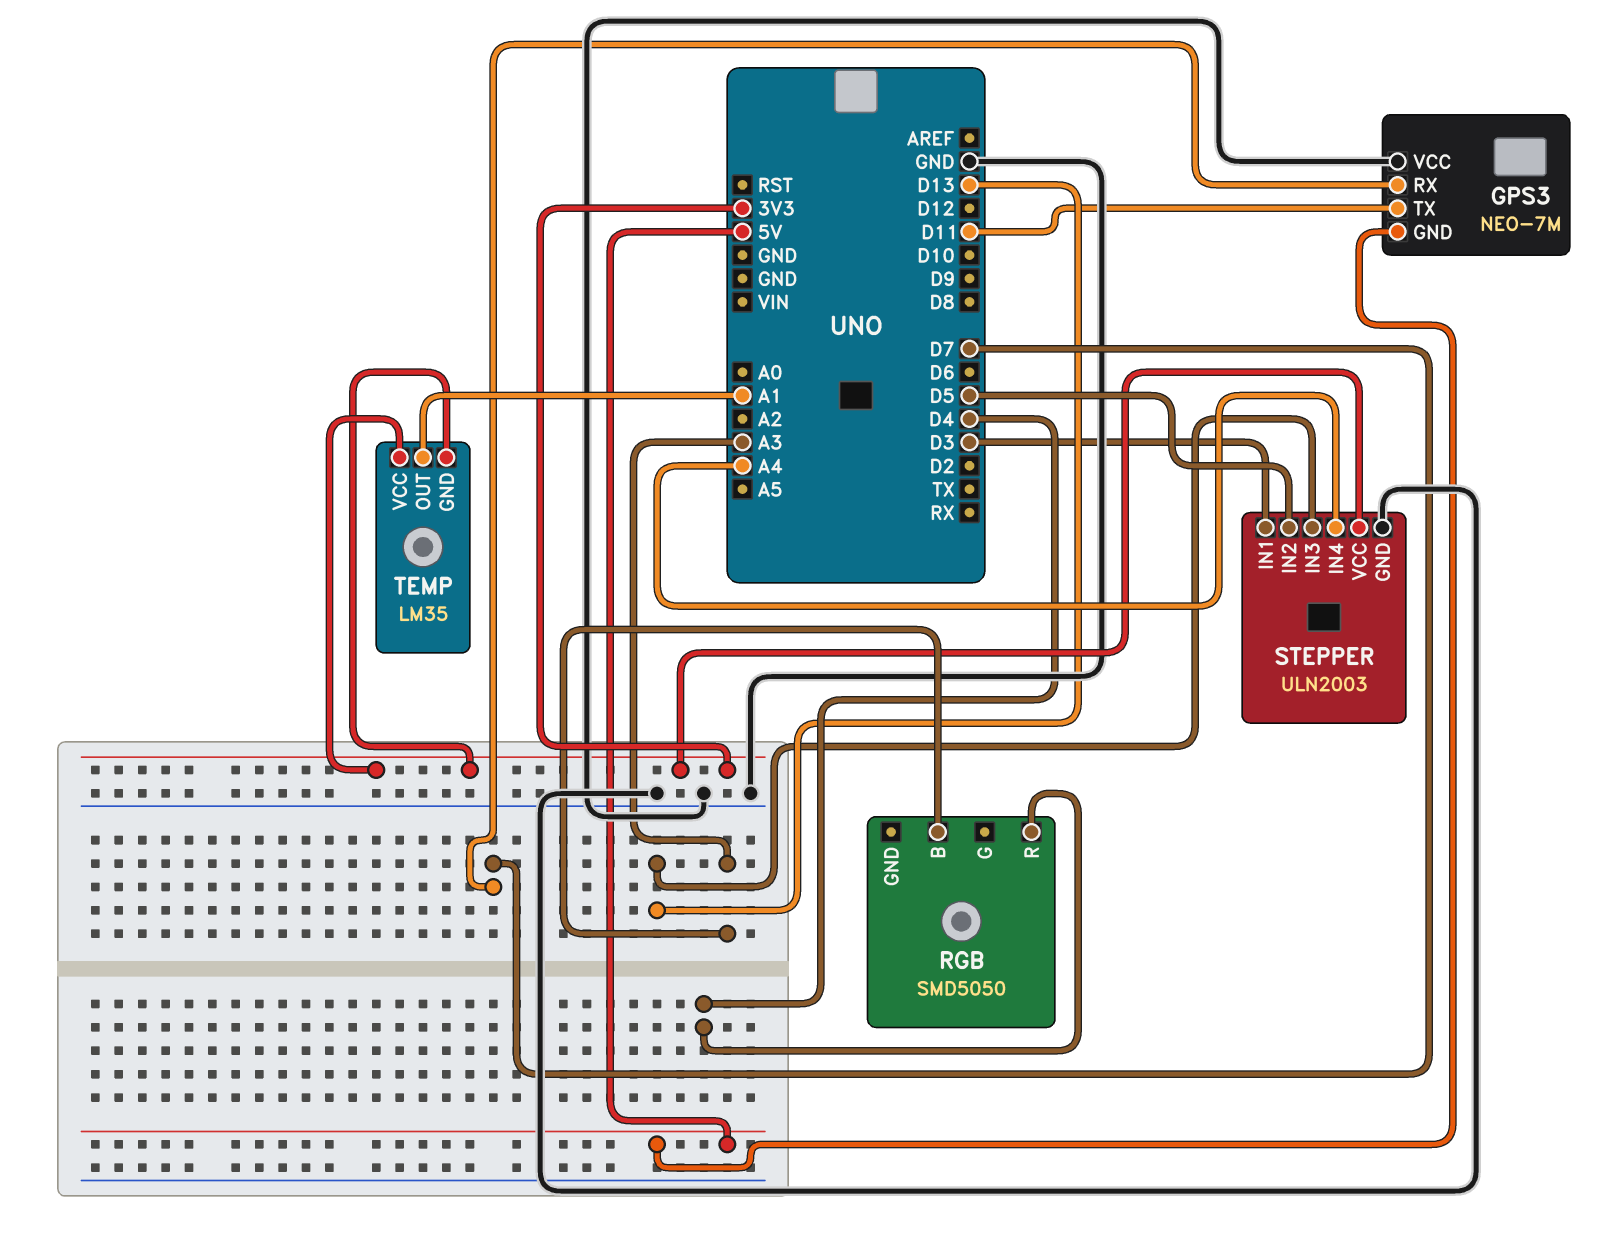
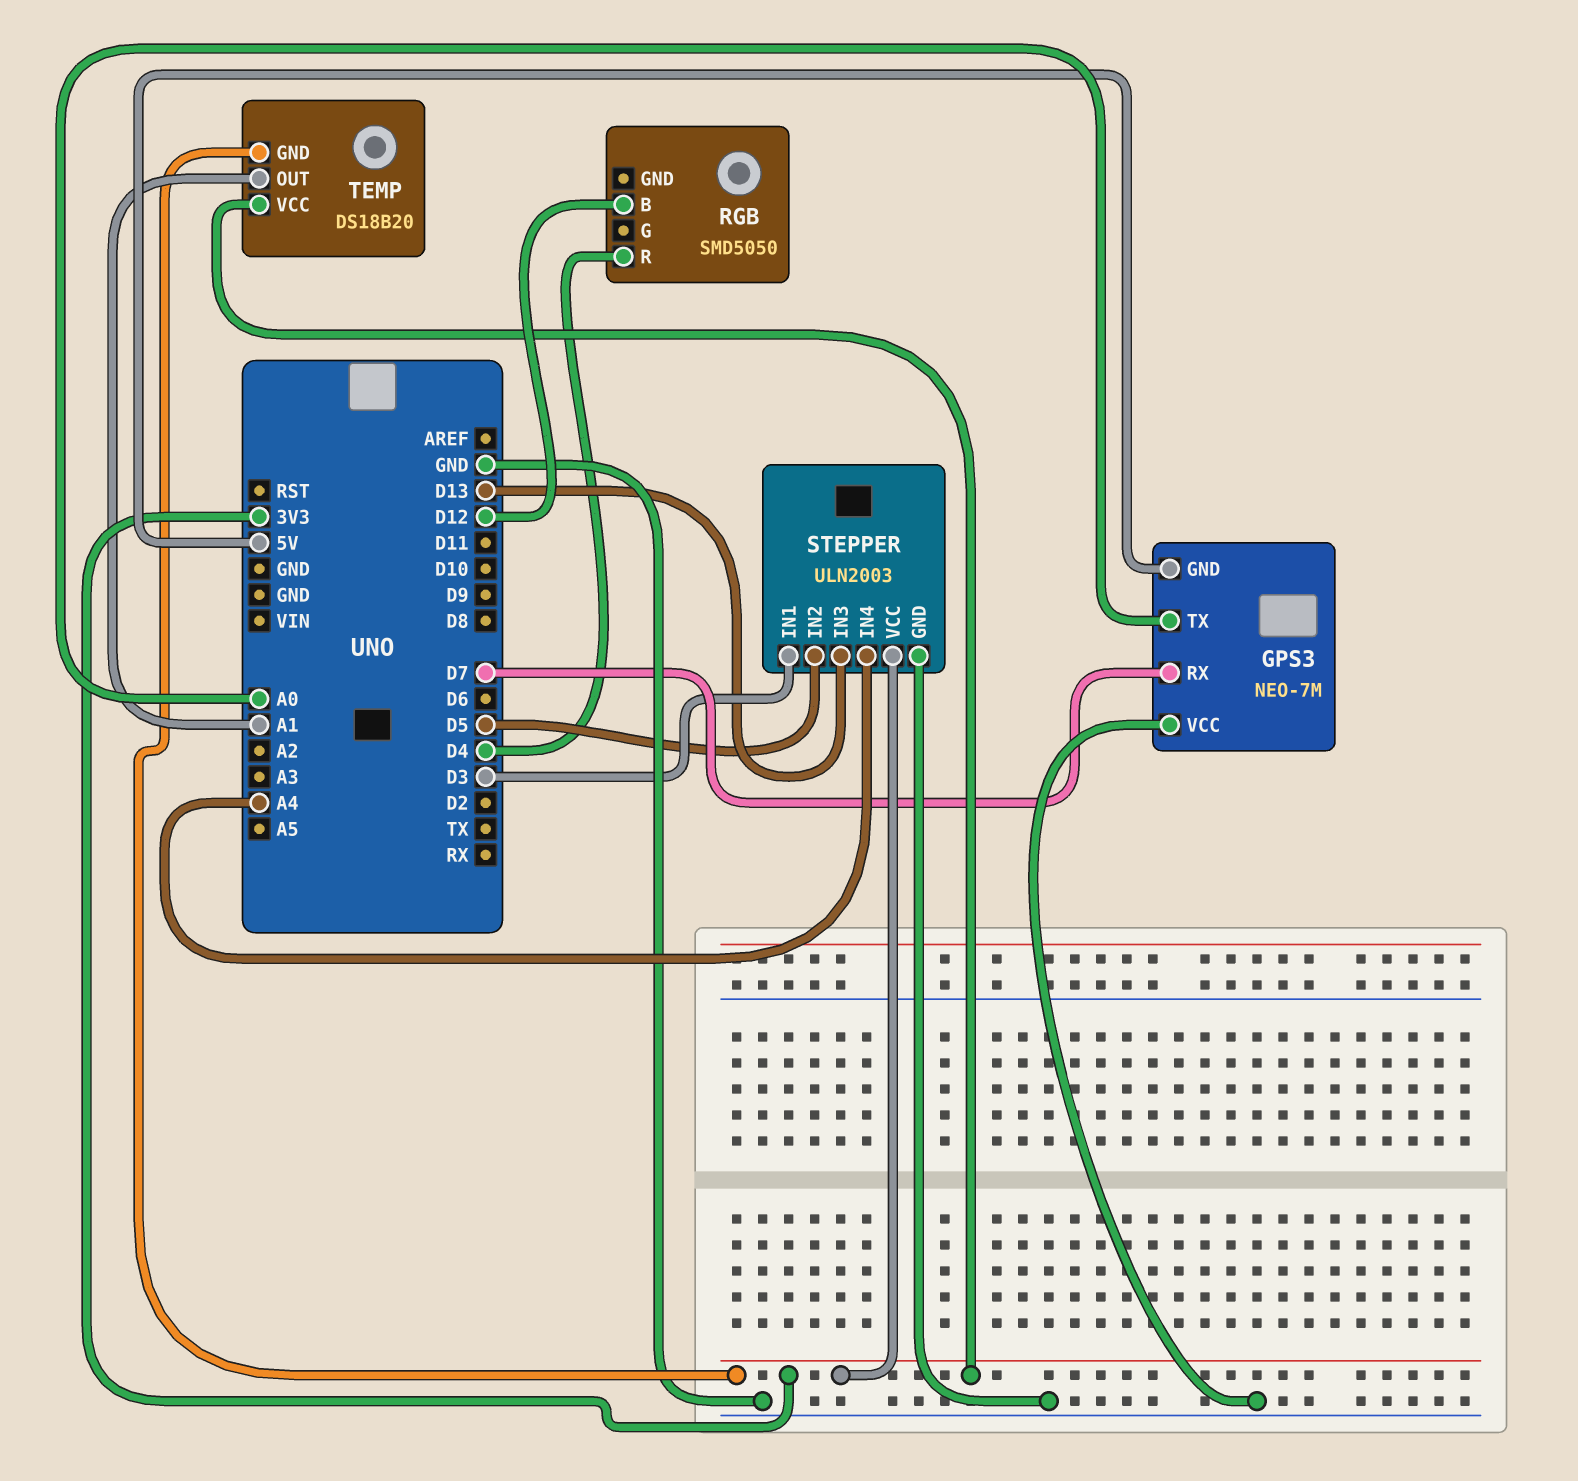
GPS3 pin TX: D11 -> A0
RGB pin B: A3 -> D12
TEMP: LM35 -> DS18B20

